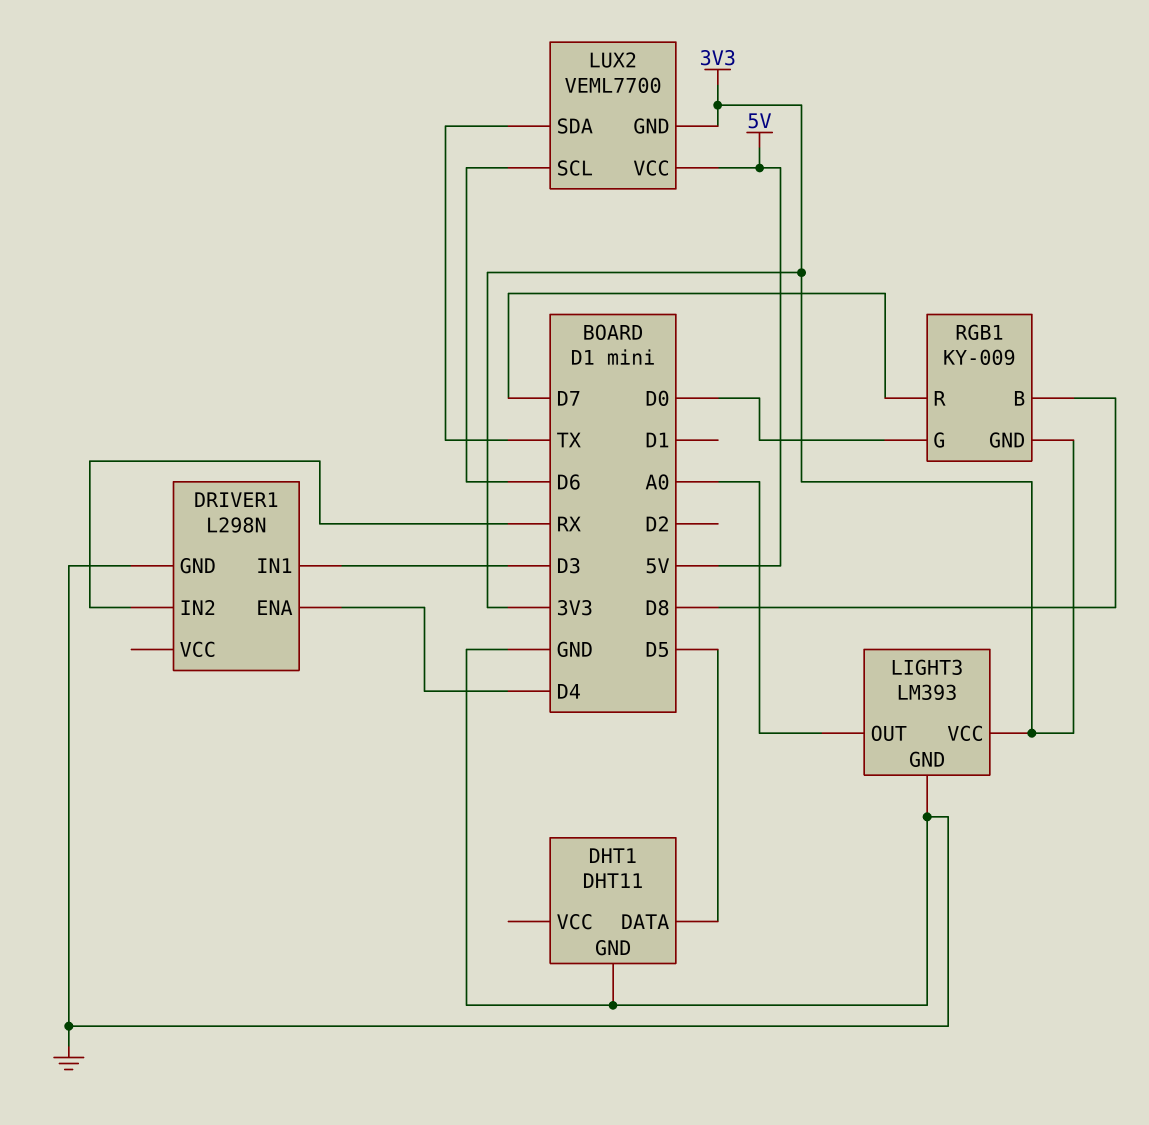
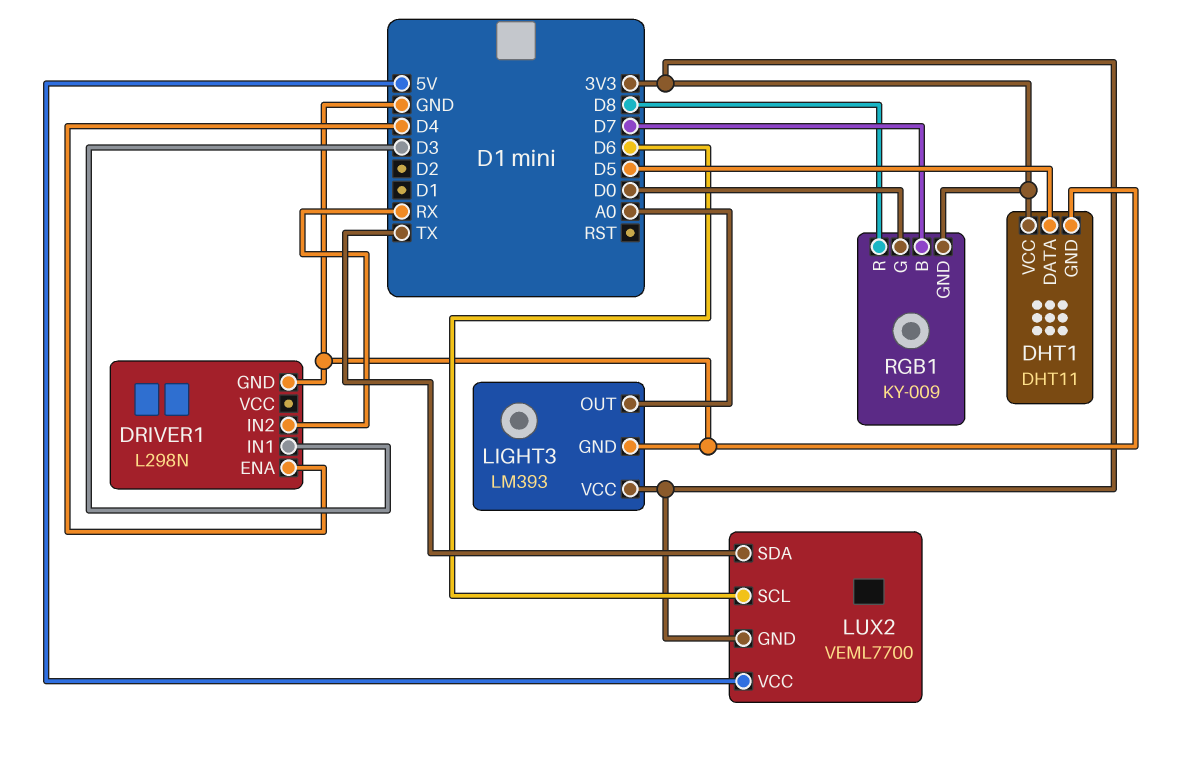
DHT1 pin VCC: none -> 3V3
RGB1 pin B: D8 -> D7
RGB1 pin R: D7 -> D8

